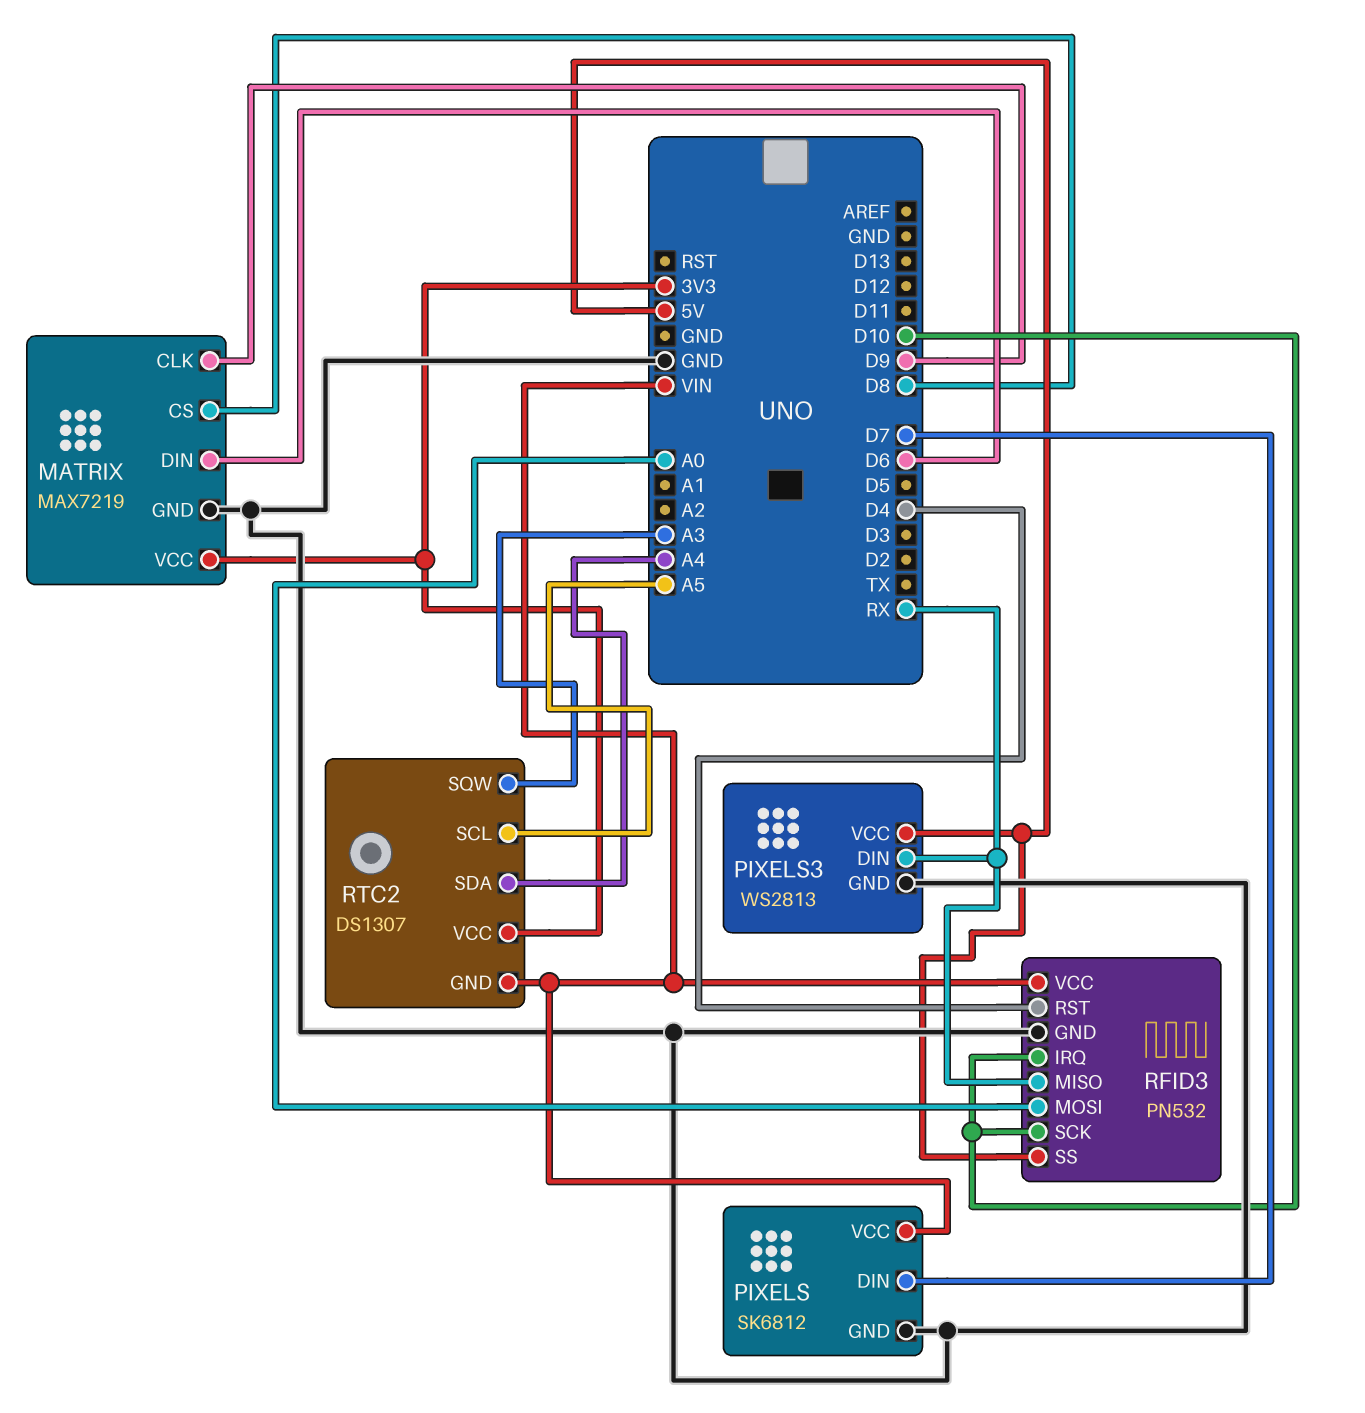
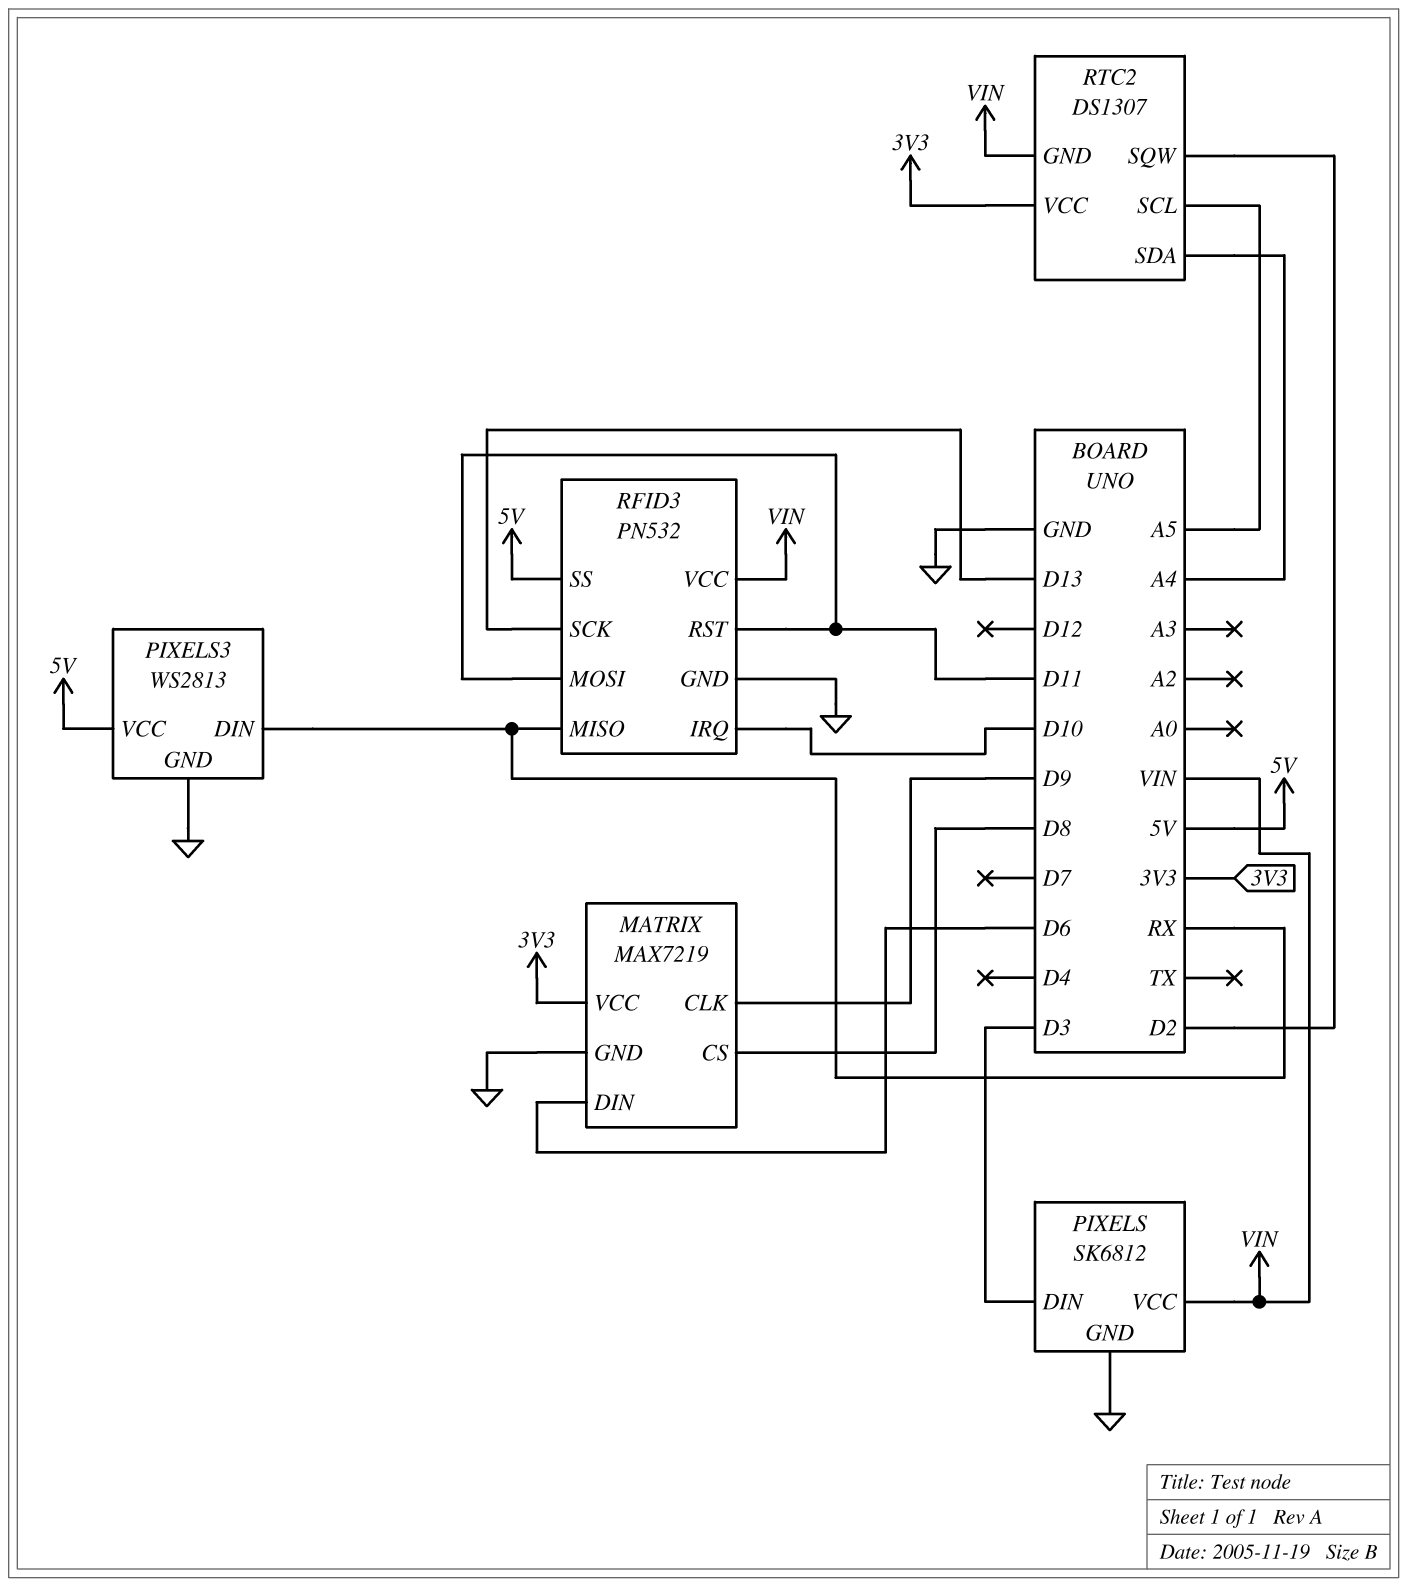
PIXELS pin DIN: D7 -> D3
RFID3 pin MOSI: A0 -> D11
RFID3 pin RST: D4 -> D11
RFID3 pin SCK: D10 -> D13
RTC2 pin SQW: A3 -> D2

